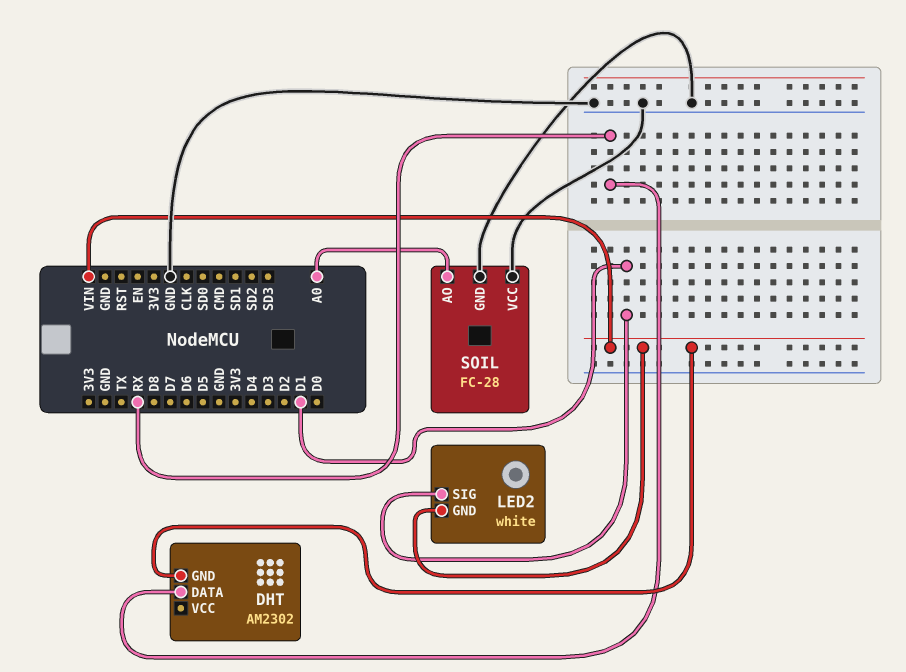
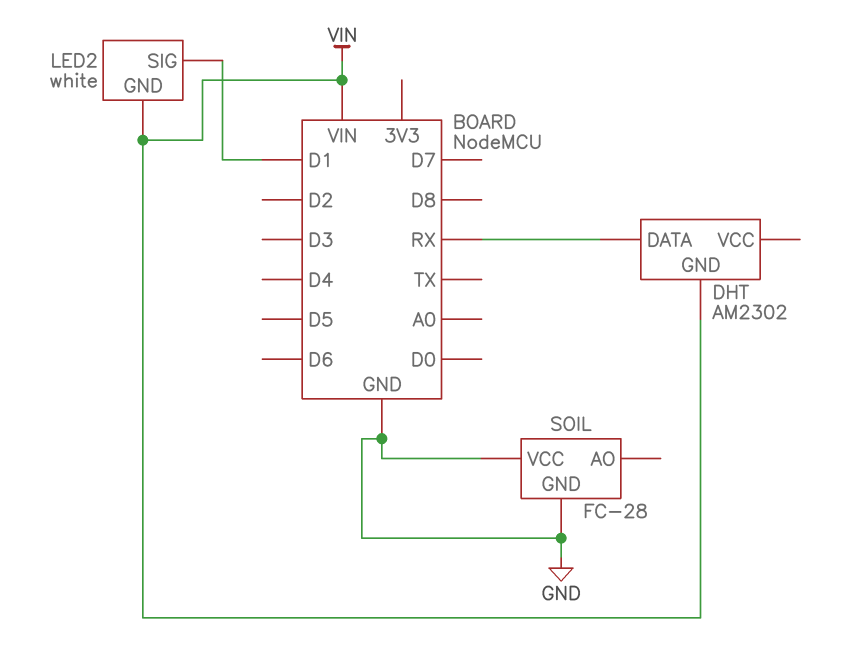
SOIL pin AO: A0 -> none

